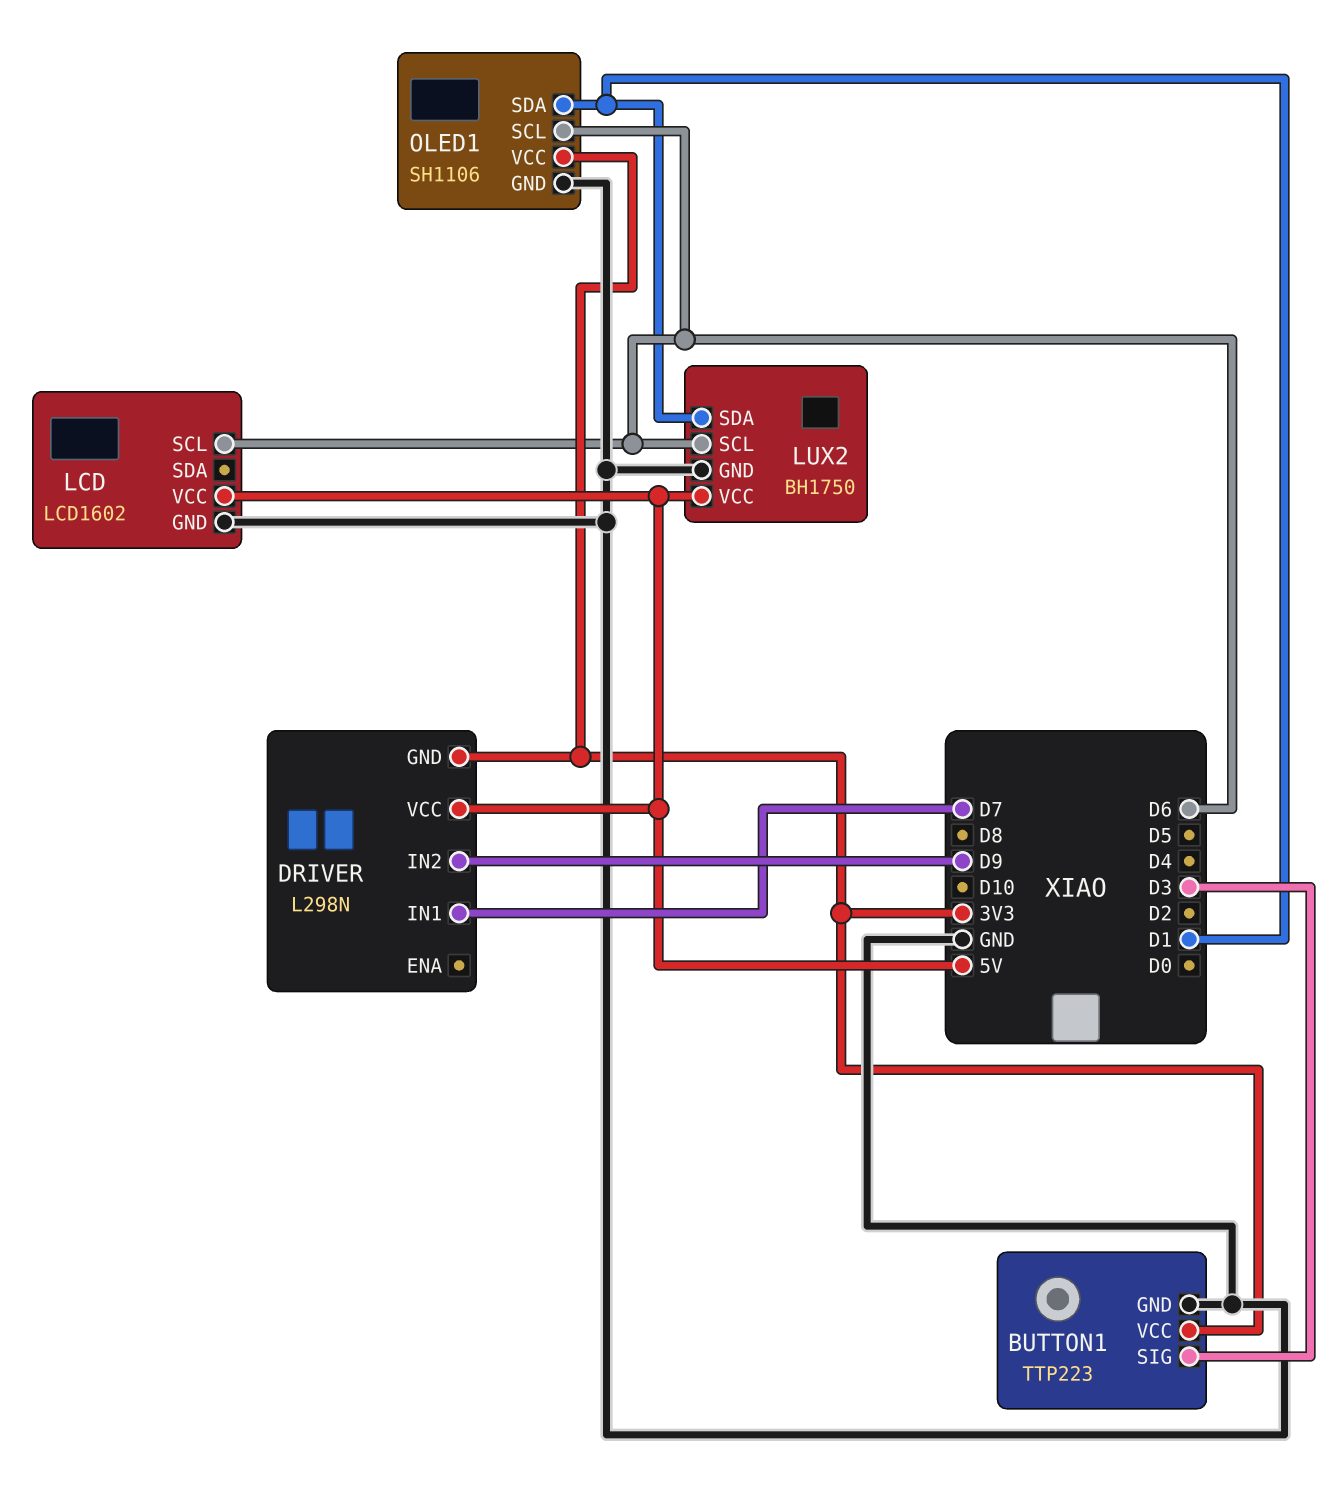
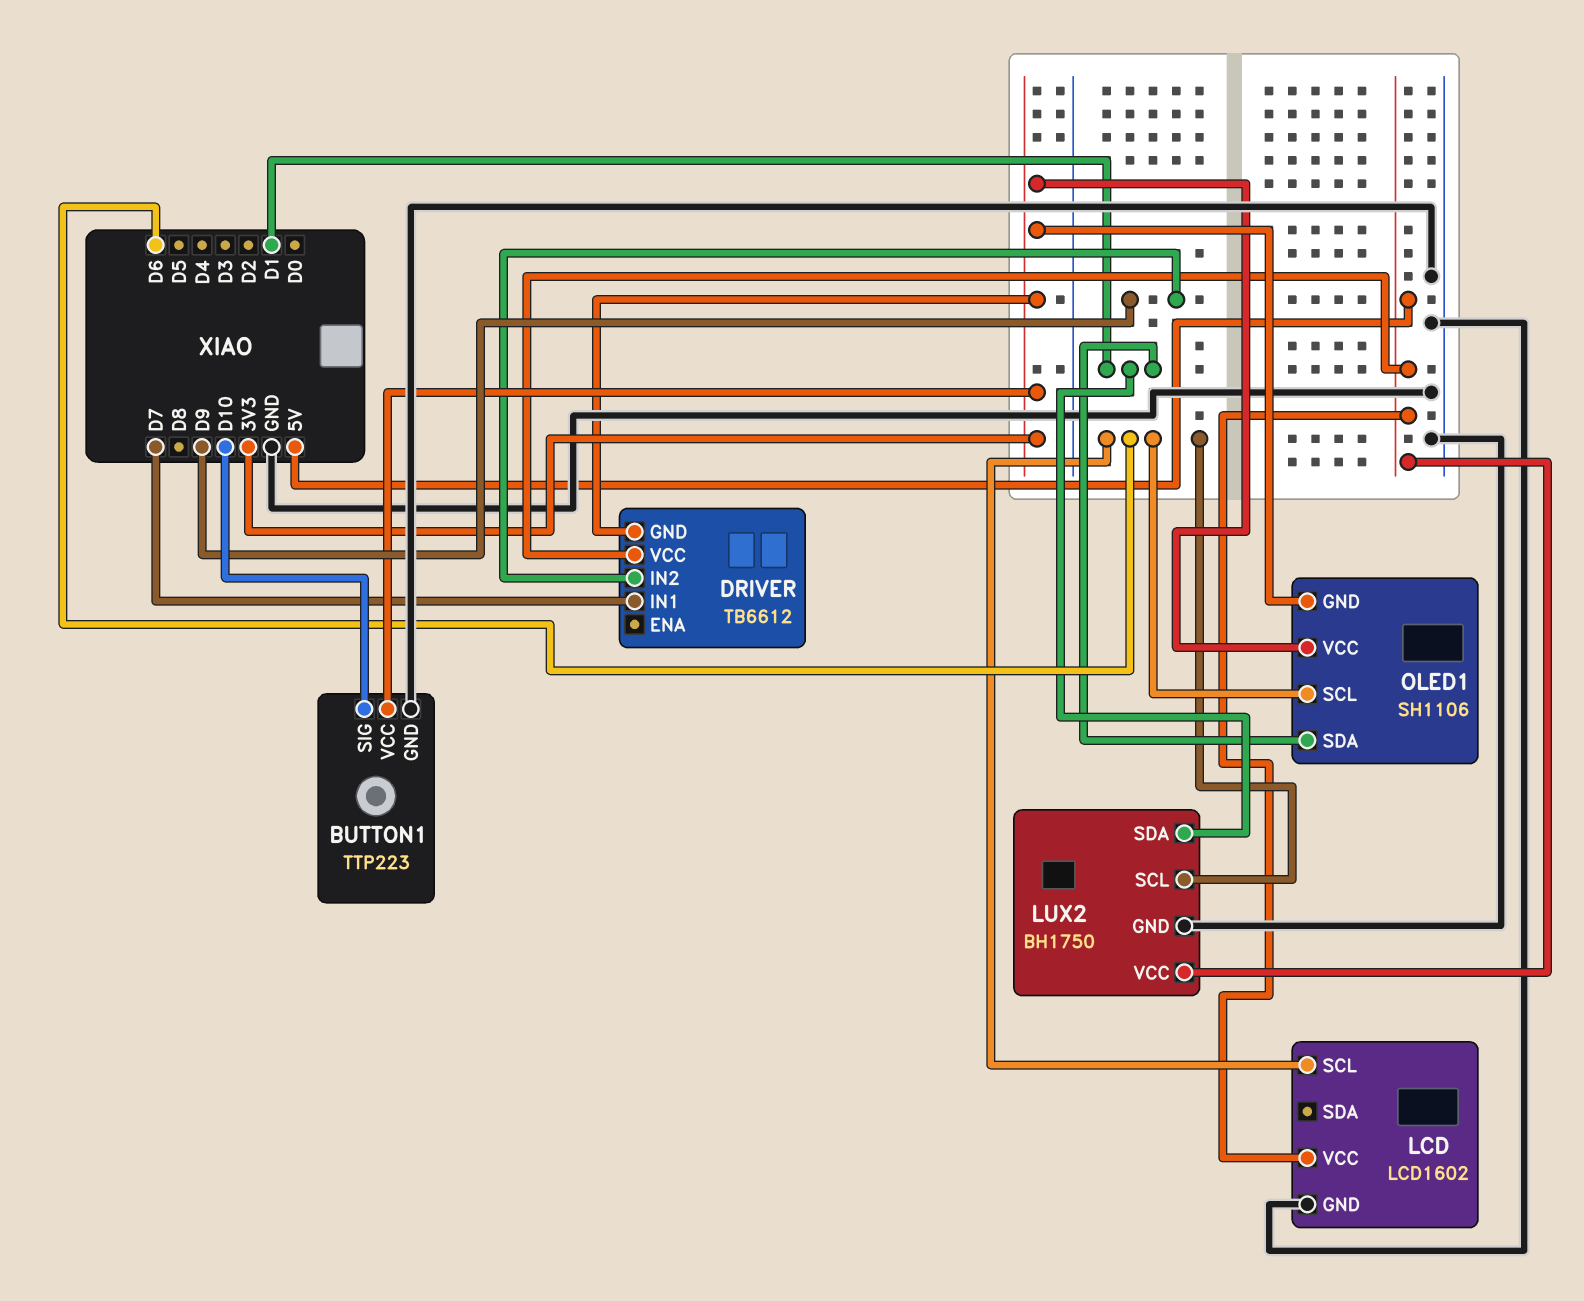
BUTTON1 pin SIG: D3 -> D10
DRIVER: L298N -> TB6612
OLED1 pin GND: GND -> 3V3

